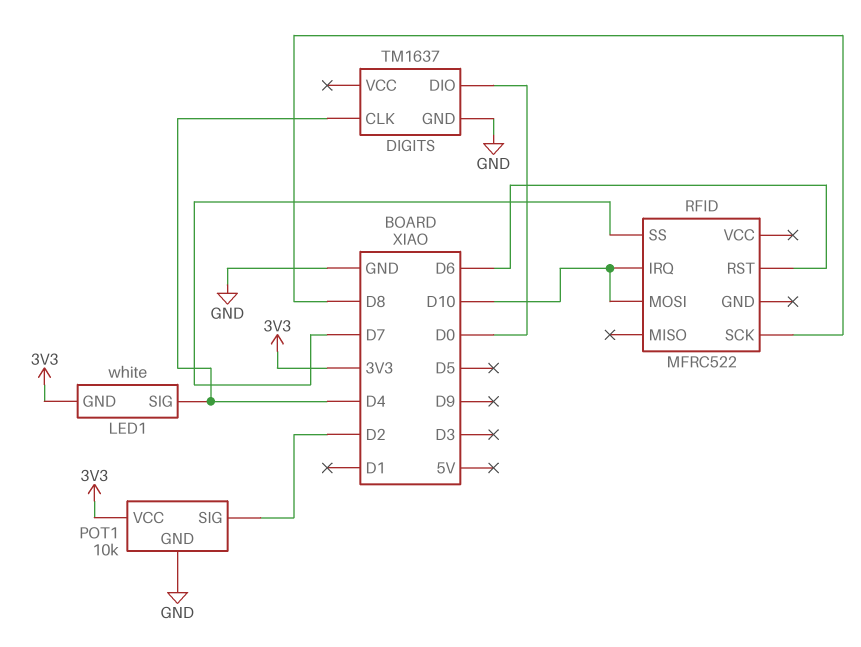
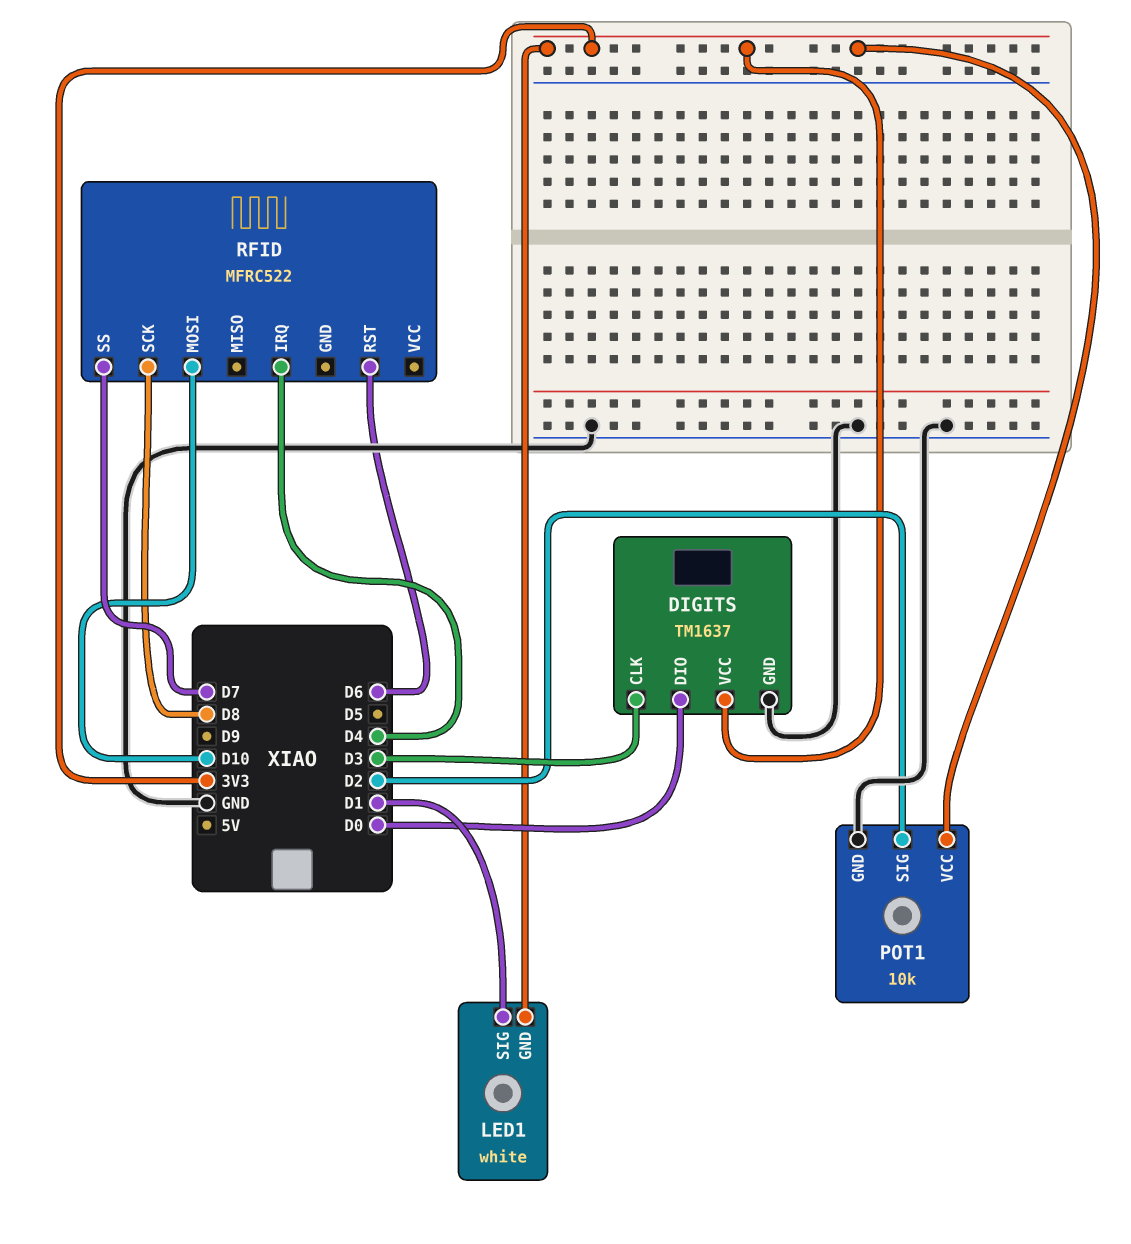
DIGITS pin CLK: D4 -> D3
DIGITS pin VCC: none -> 3V3
LED1 pin SIG: D4 -> D1
RFID pin IRQ: D10 -> D4

